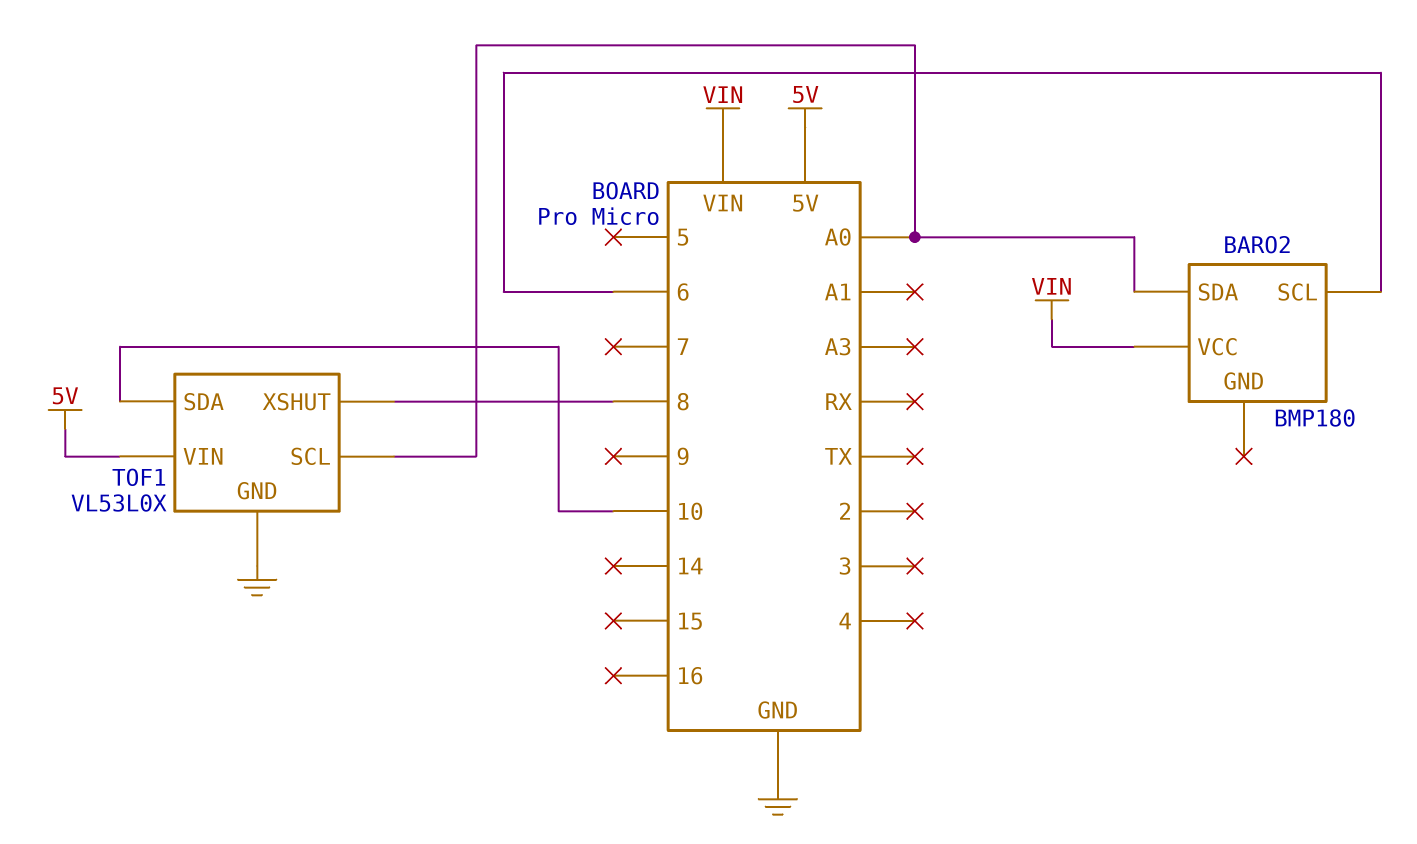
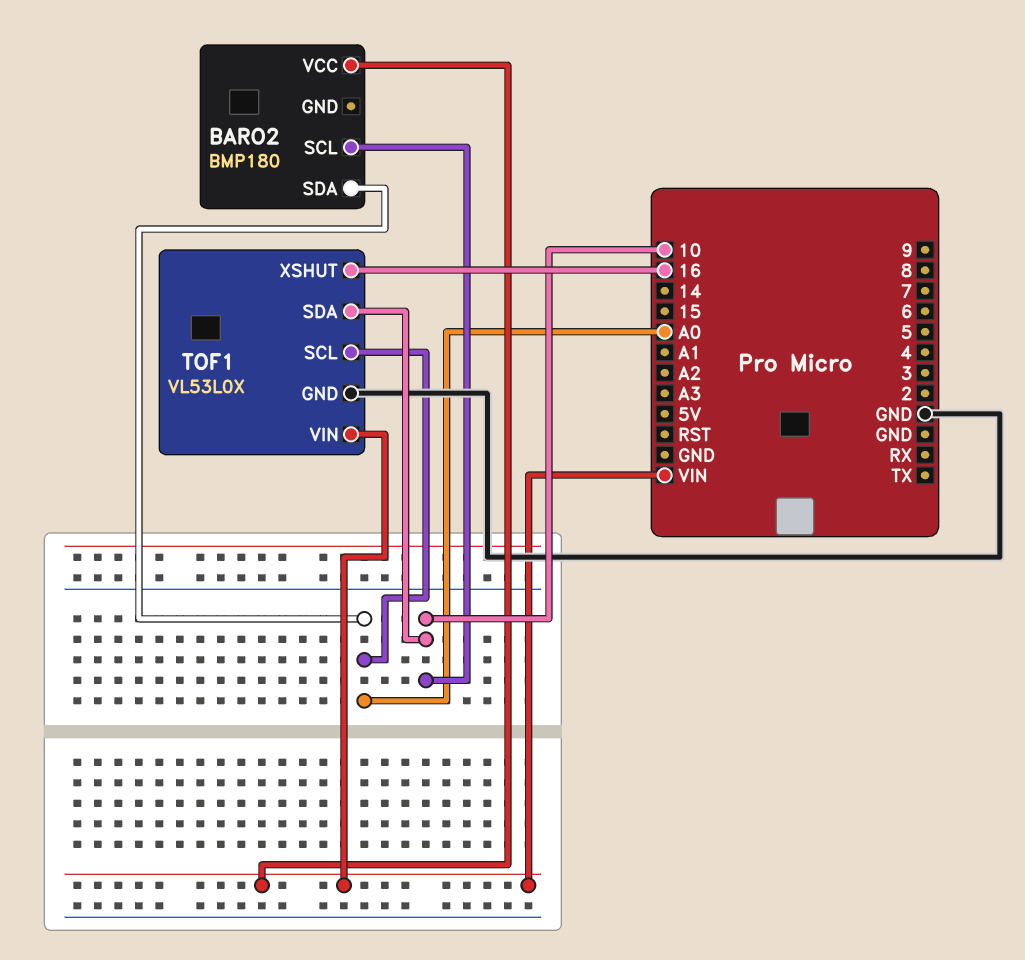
BARO2 pin SCL: 6 -> 10
TOF1 pin VIN: 5V -> VIN
TOF1 pin XSHUT: 8 -> 16

